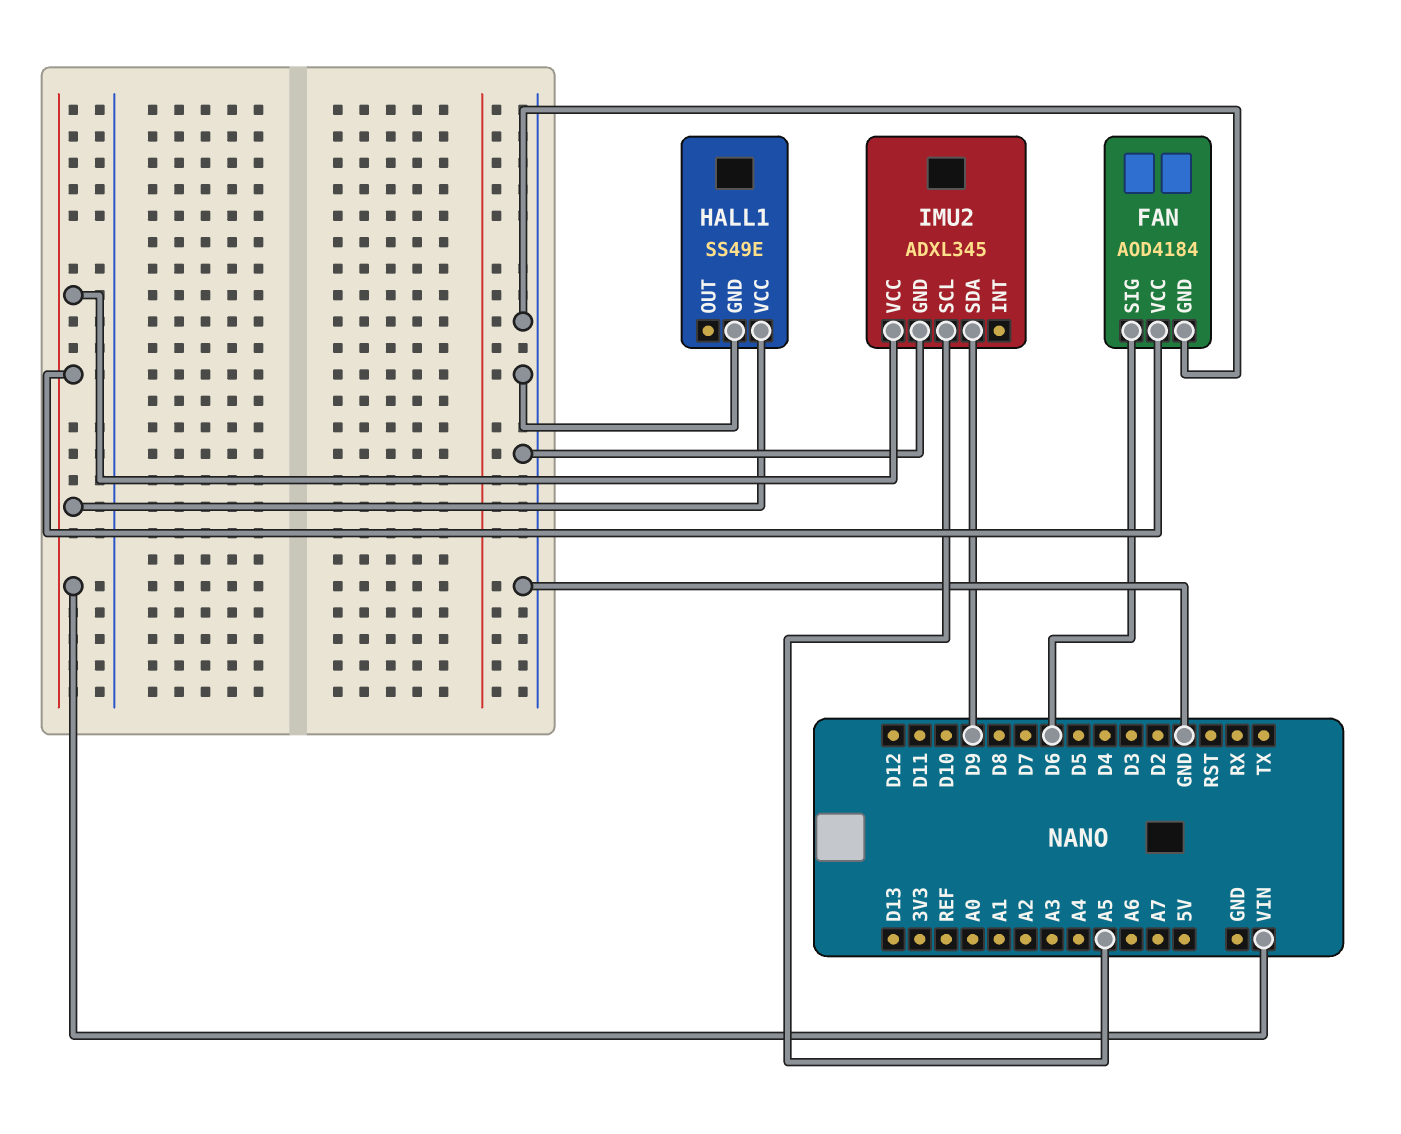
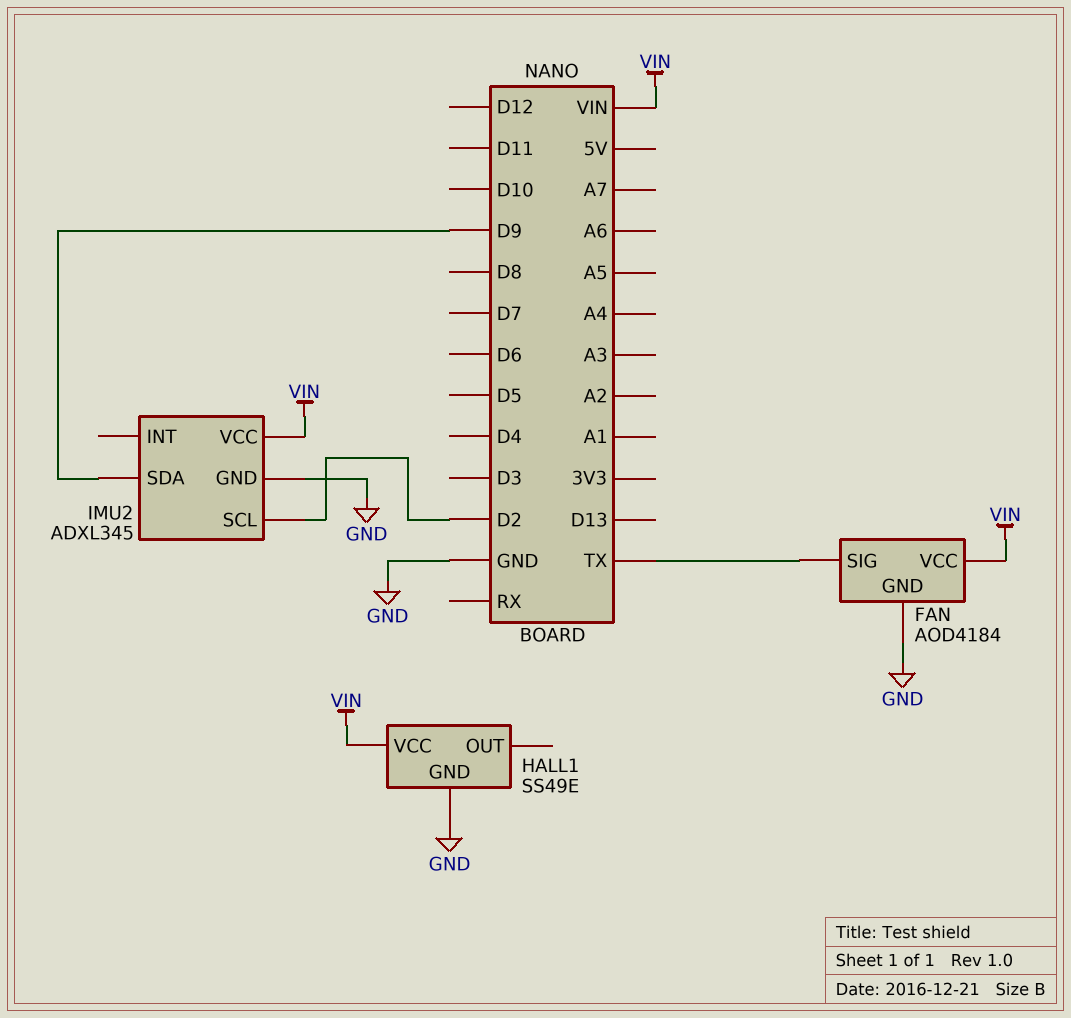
FAN pin SIG: D6 -> TX
IMU2 pin SCL: A5 -> D2

